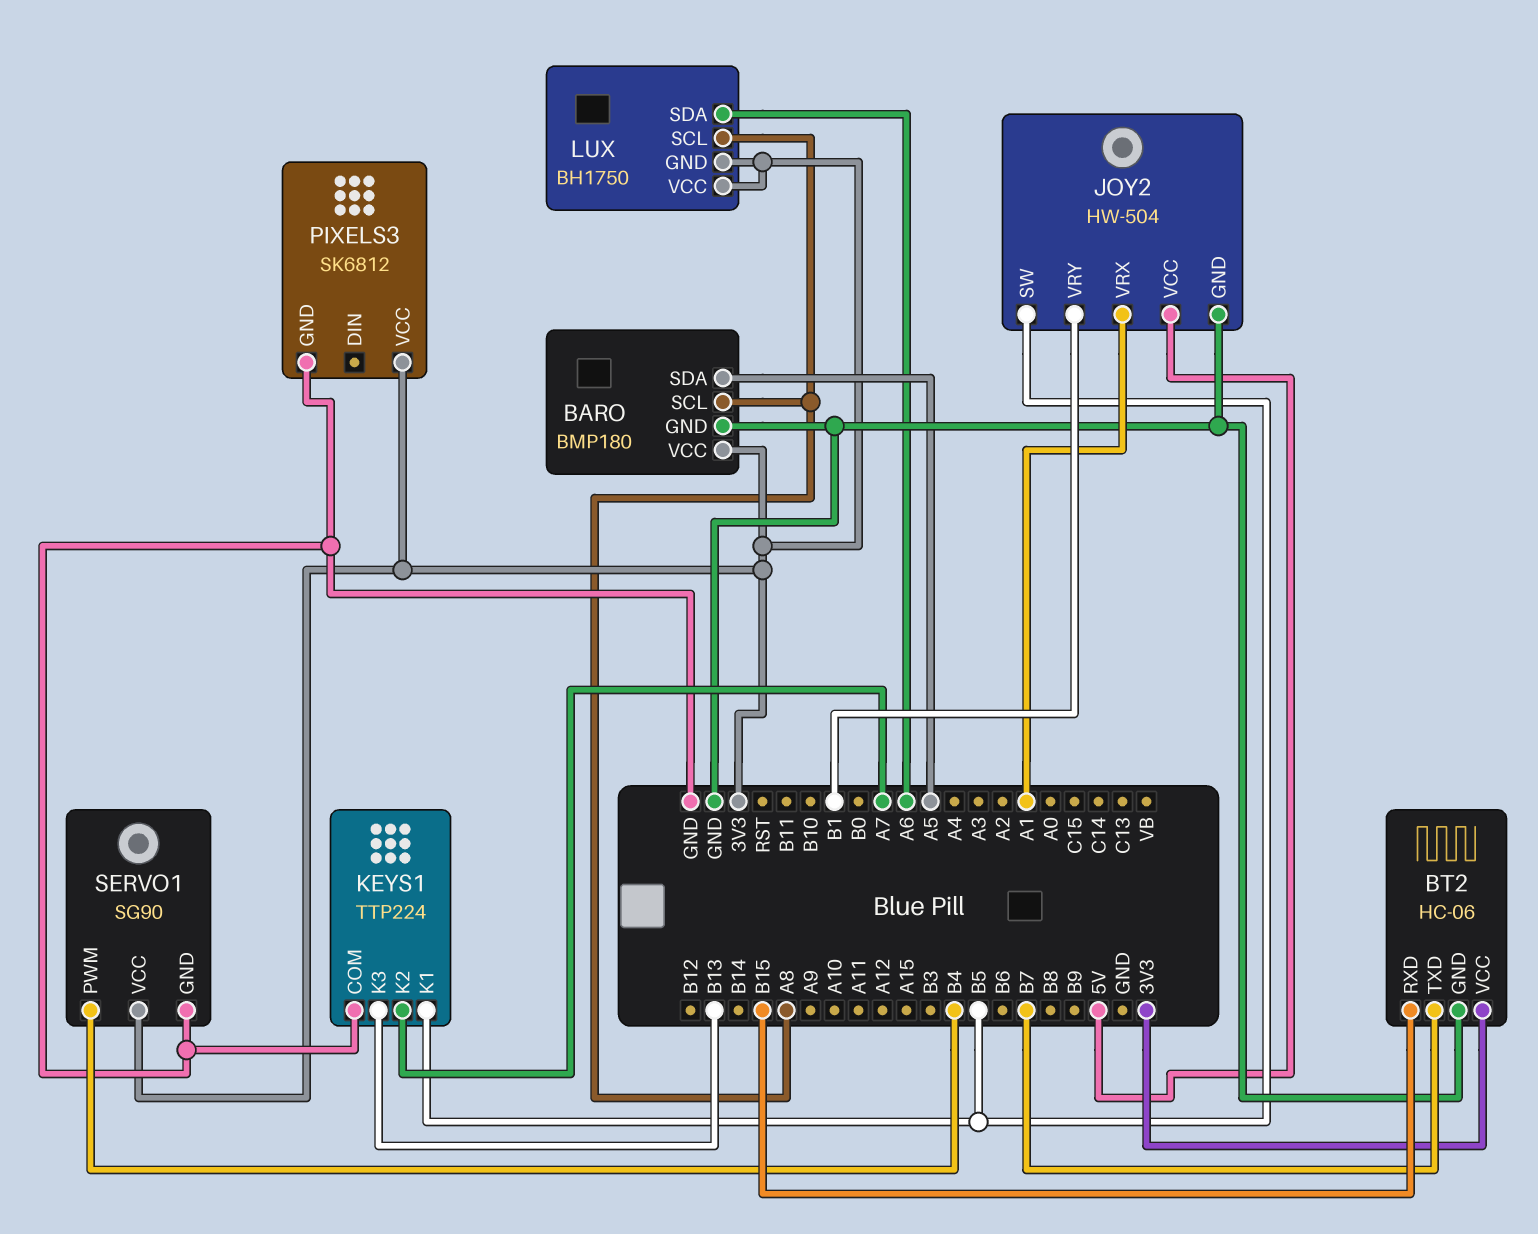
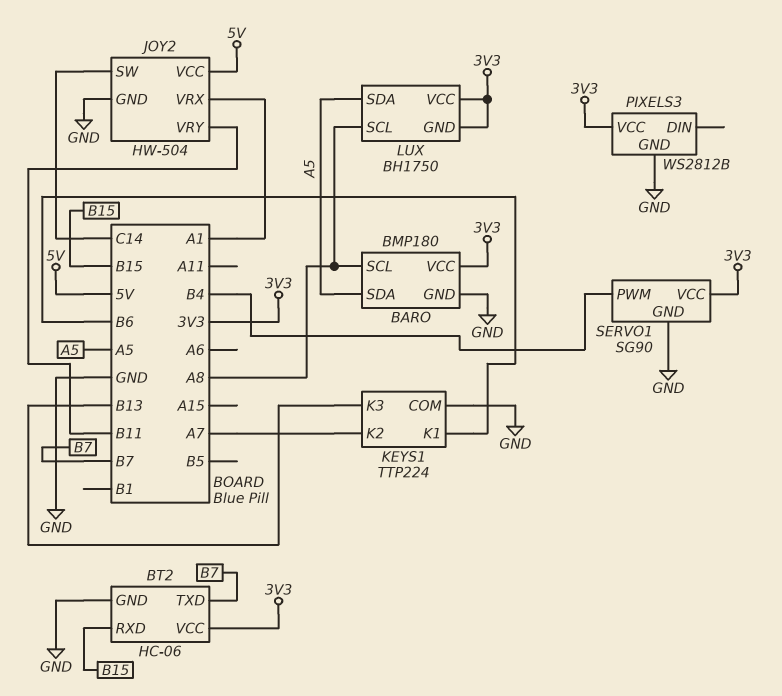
JOY2 pin SW: B5 -> C14
JOY2 pin VRY: B1 -> B11
KEYS1 pin K1: B5 -> B6
LUX pin SDA: A6 -> A5
PIXELS3: SK6812 -> WS2812B

